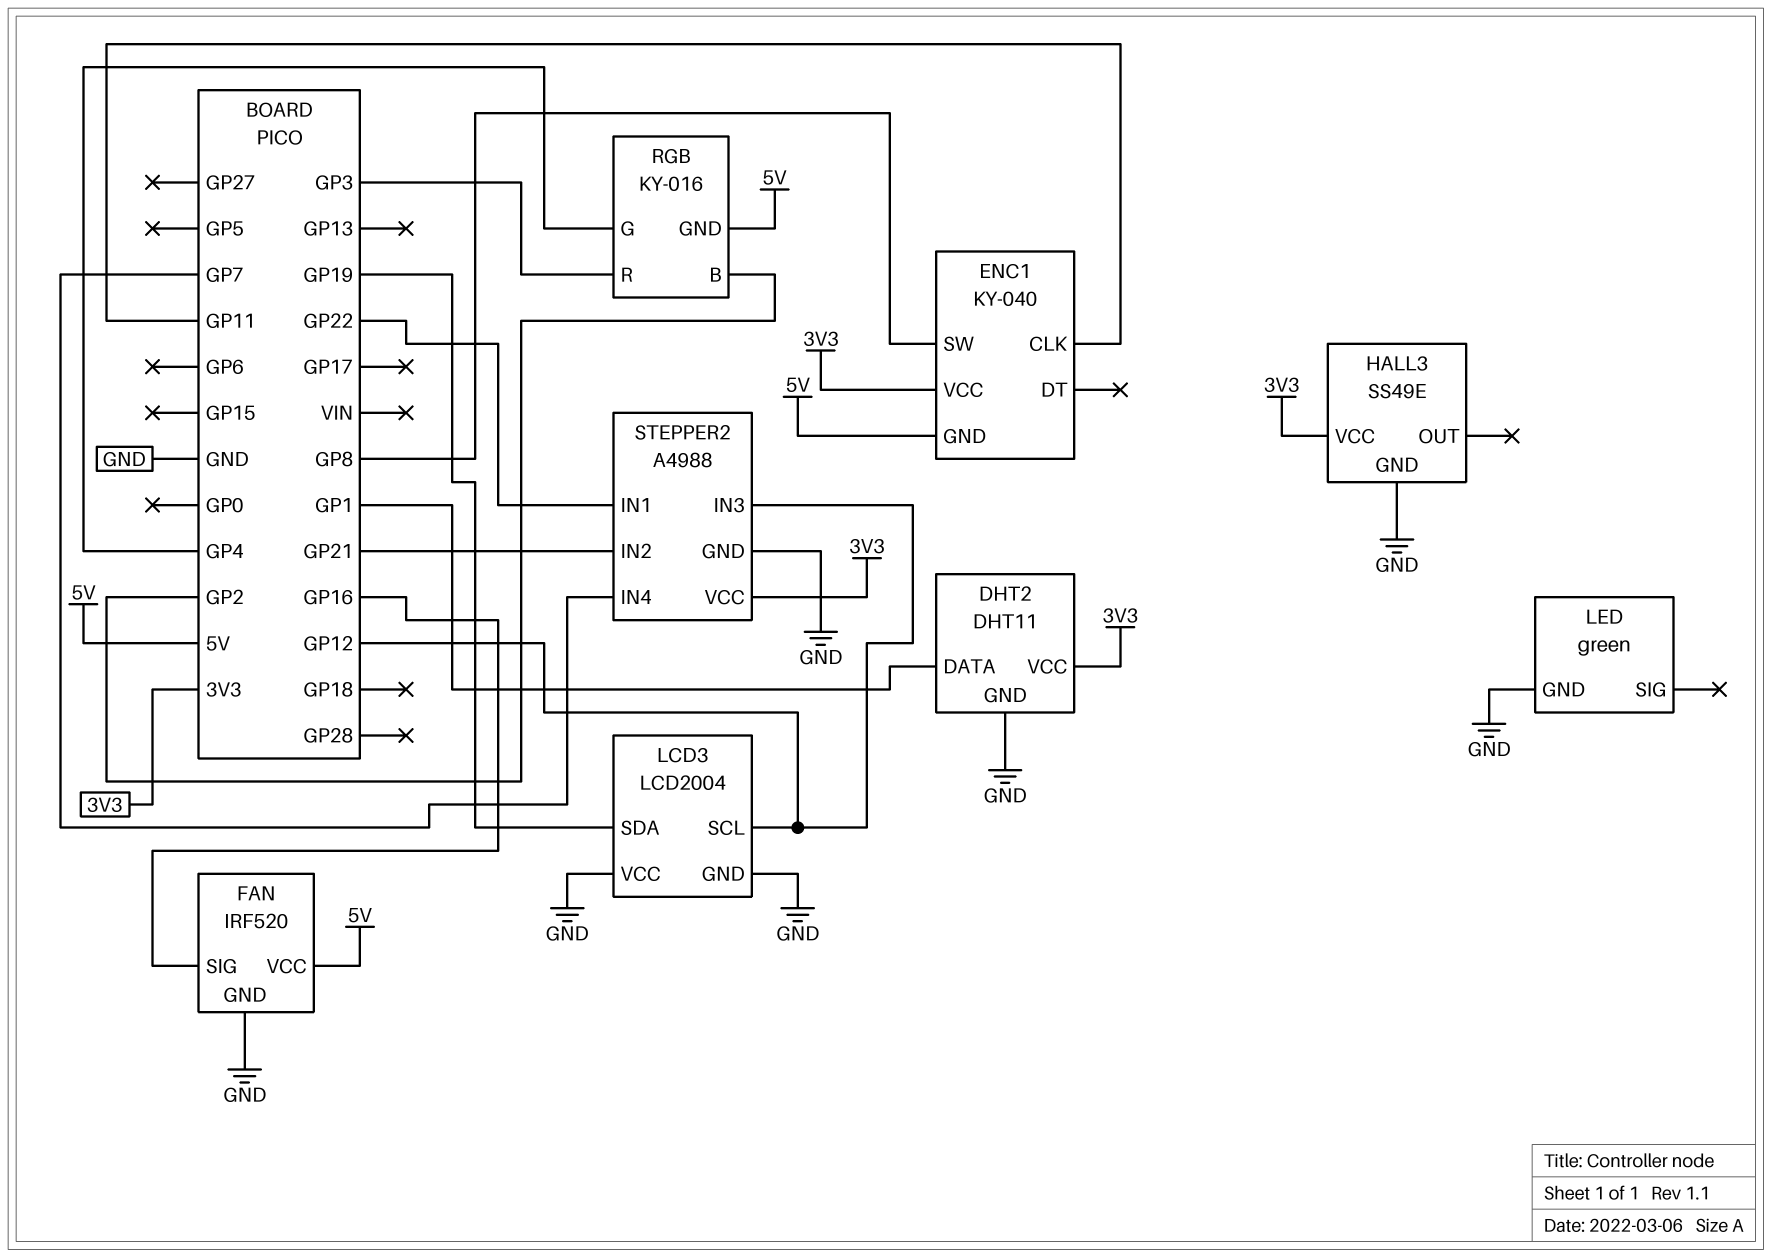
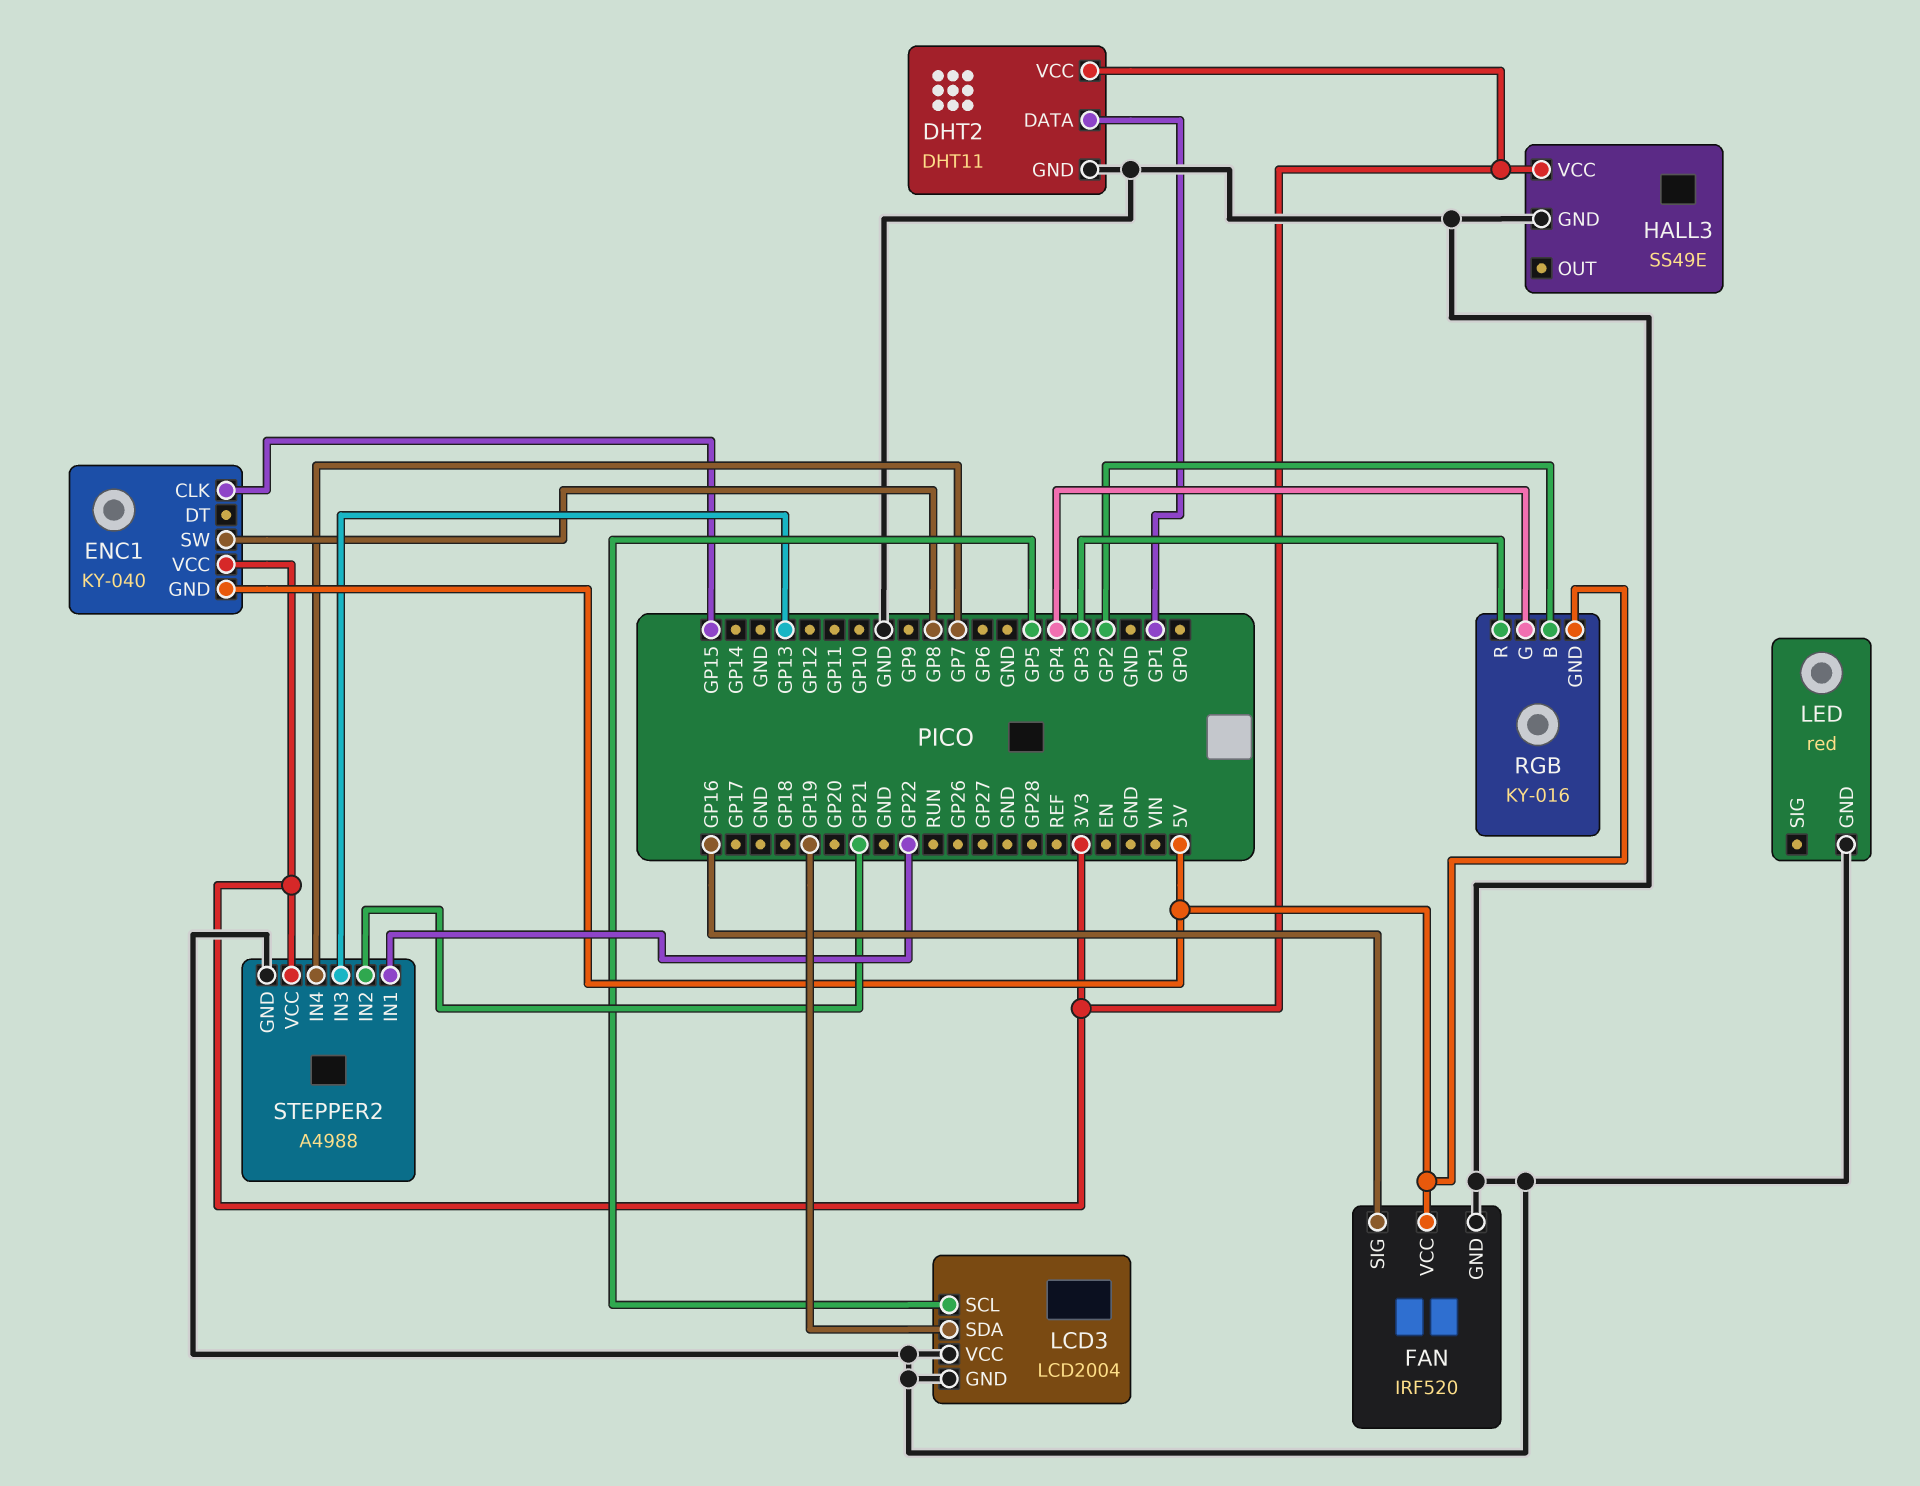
ENC1 pin CLK: GP11 -> GP15
LCD3 pin SCL: GP12 -> GP5
LED: green -> red
STEPPER2 pin IN3: GP12 -> GP13

